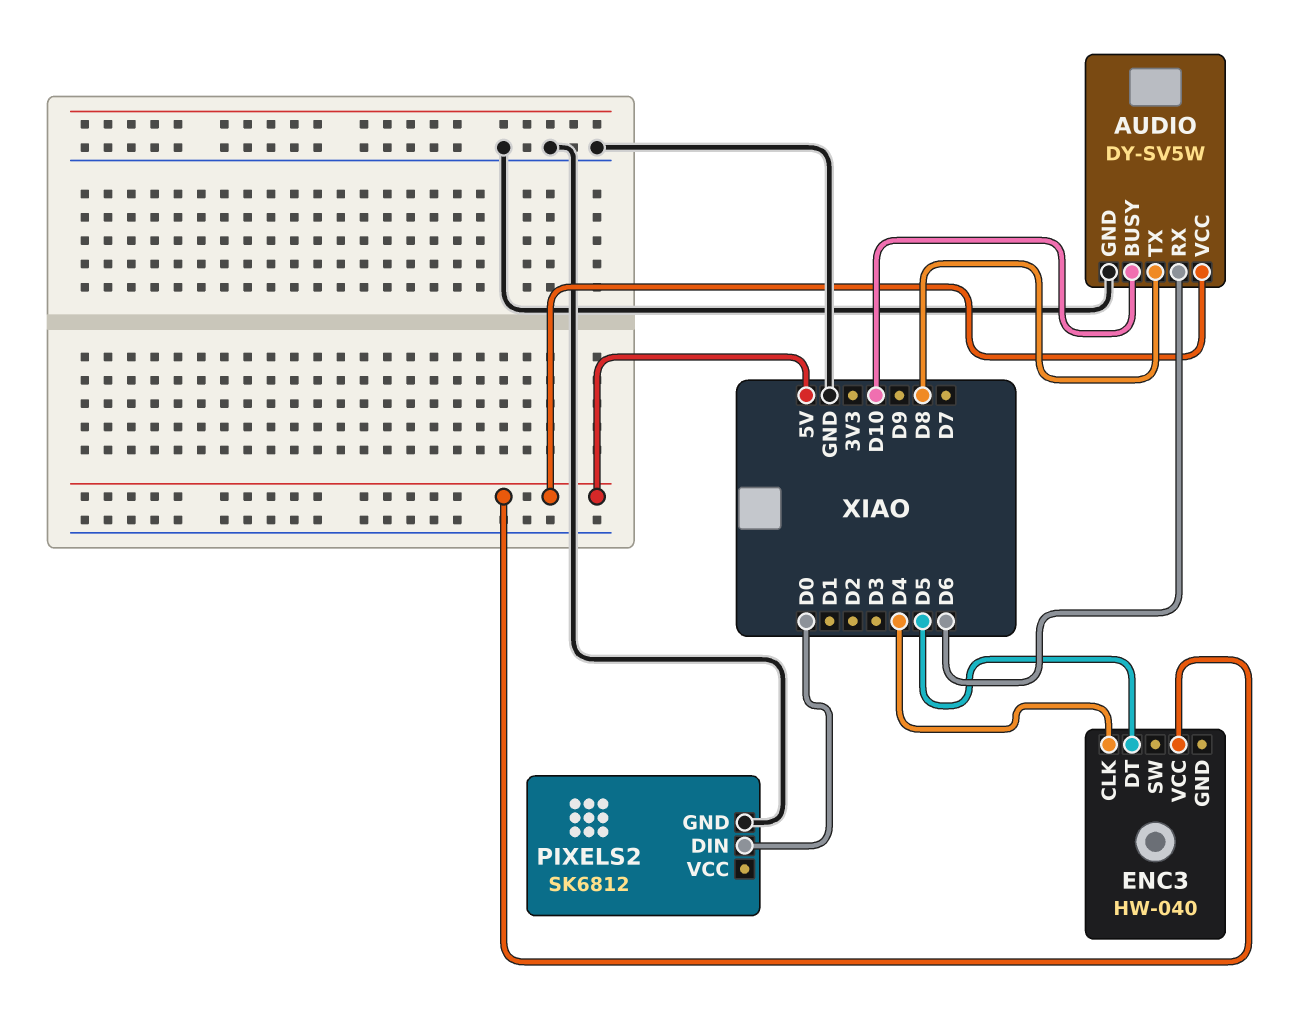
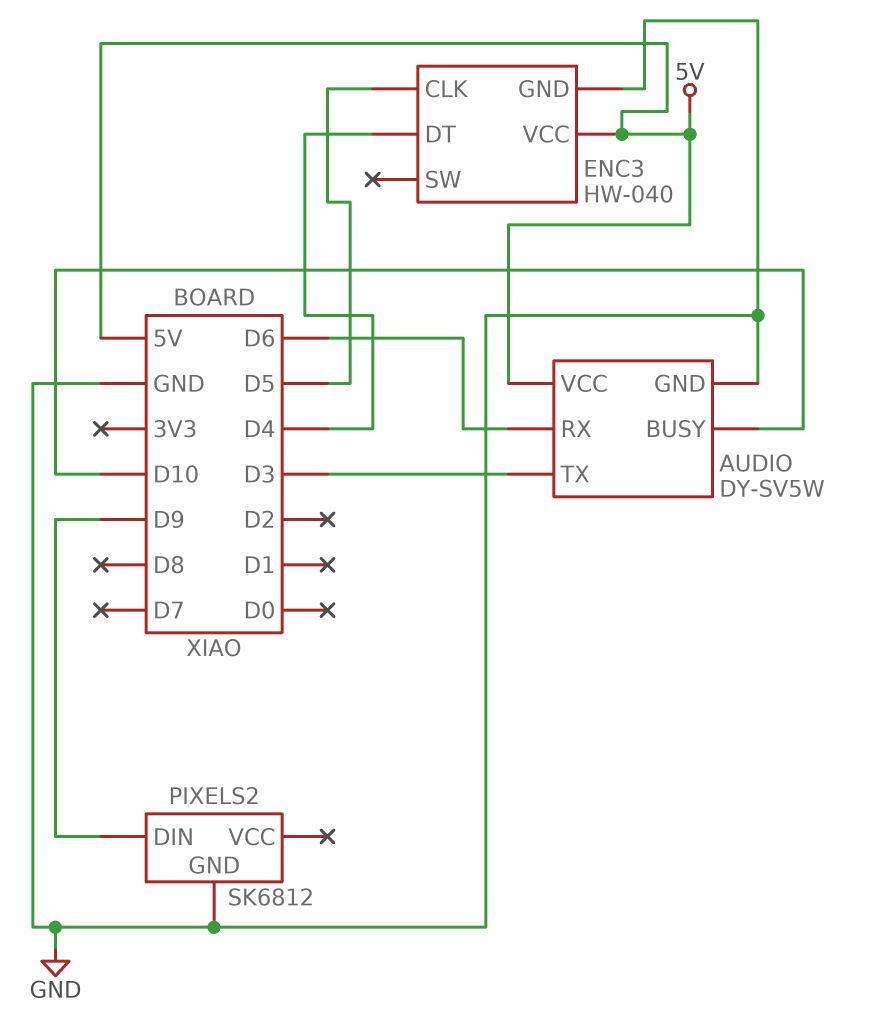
AUDIO pin TX: D8 -> D3
ENC3 pin CLK: D4 -> D5
ENC3 pin DT: D5 -> D4
ENC3 pin GND: none -> GND
PIXELS2 pin DIN: D0 -> D9

